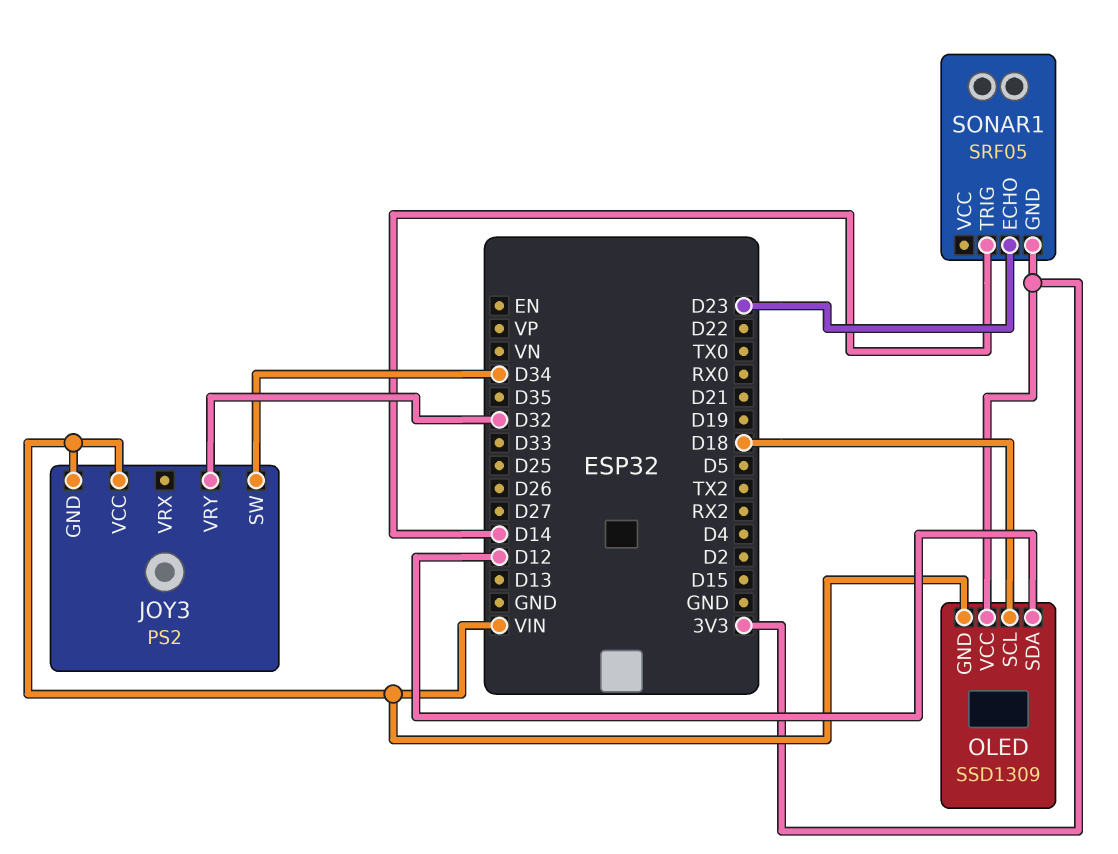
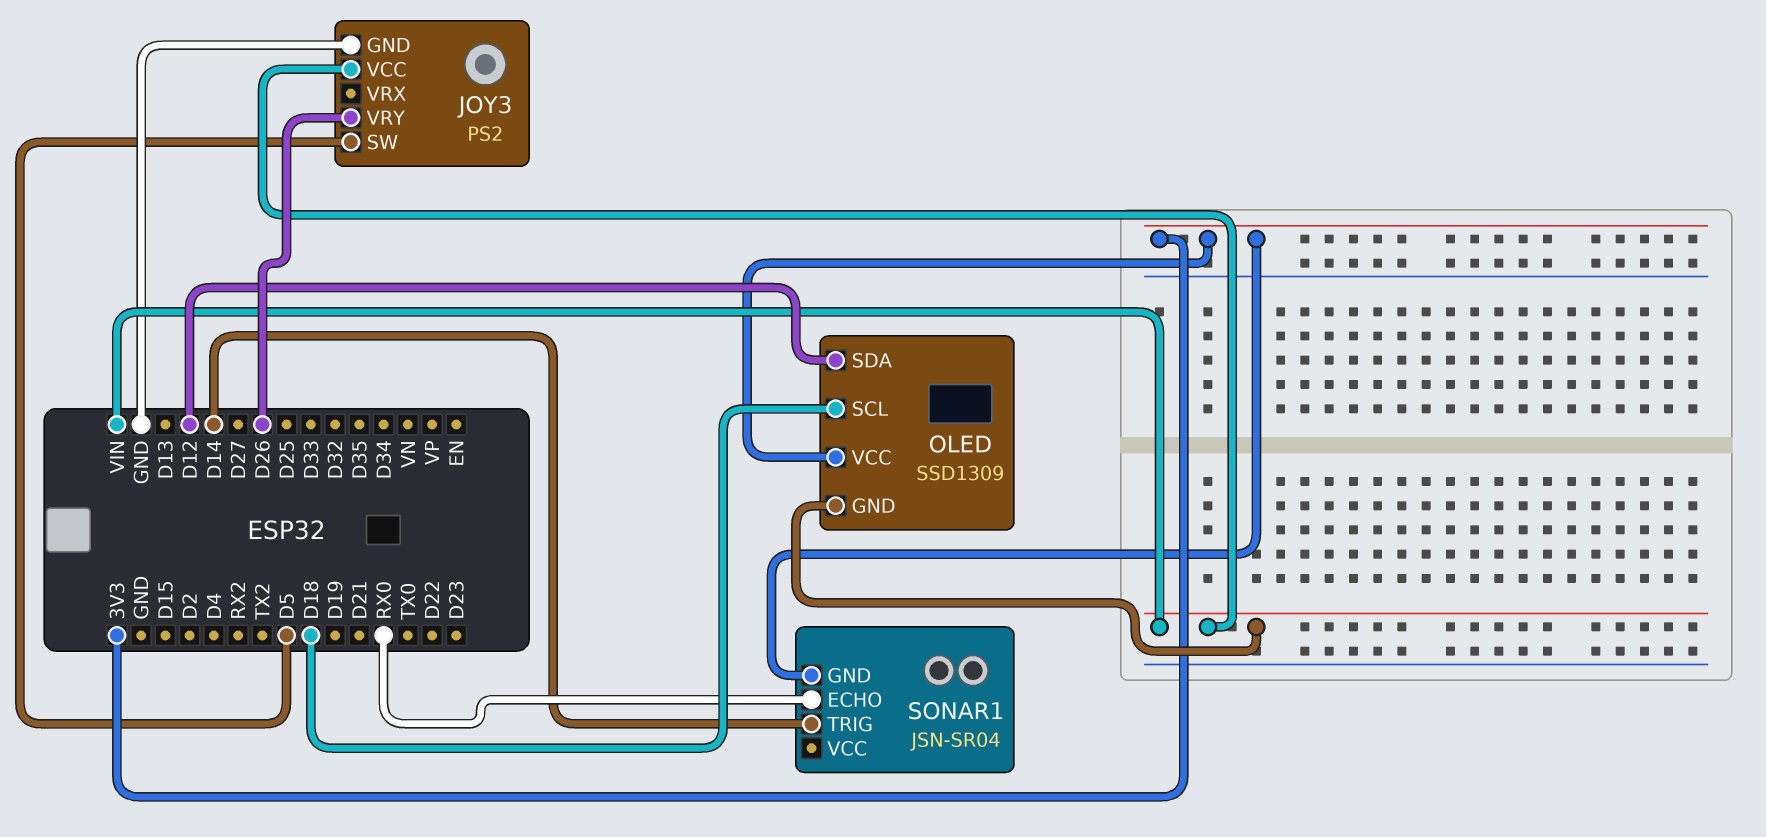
JOY3 pin GND: VIN -> GND
JOY3 pin SW: D34 -> D5
JOY3 pin VRY: D32 -> D26
SONAR1: SRF05 -> JSN-SR04
SONAR1 pin ECHO: D23 -> RX0

